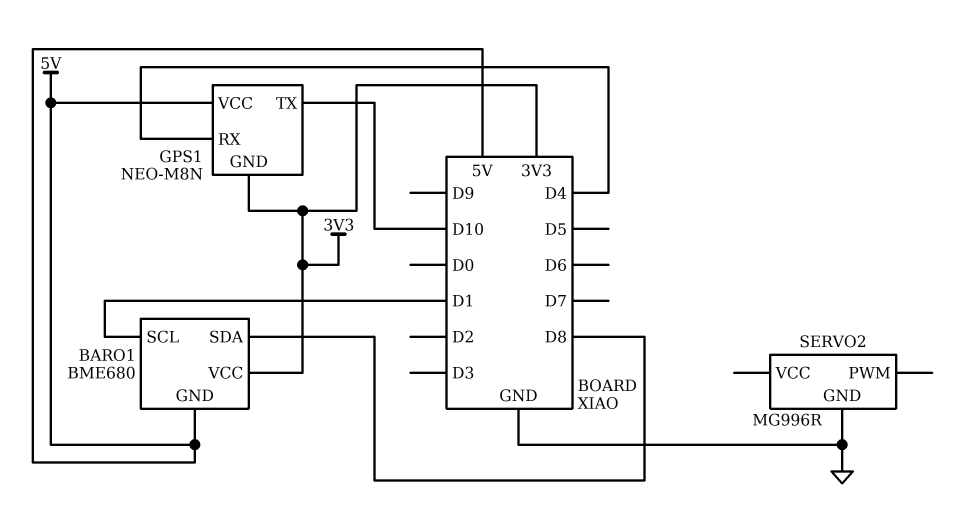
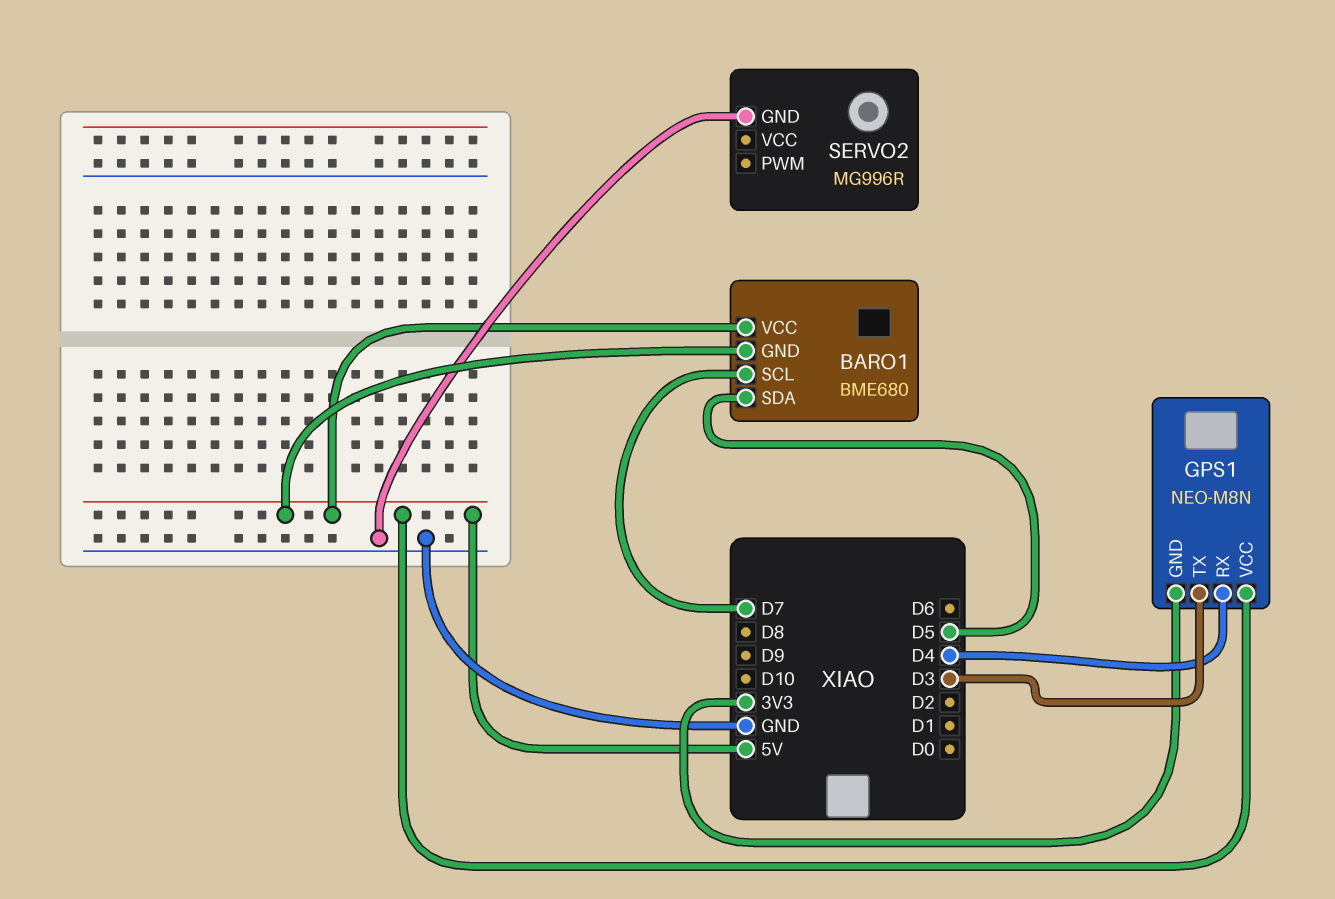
BARO1 pin SCL: D1 -> D7
BARO1 pin SDA: D8 -> D5
BARO1 pin VCC: 3V3 -> 5V
GPS1 pin TX: D10 -> D3

